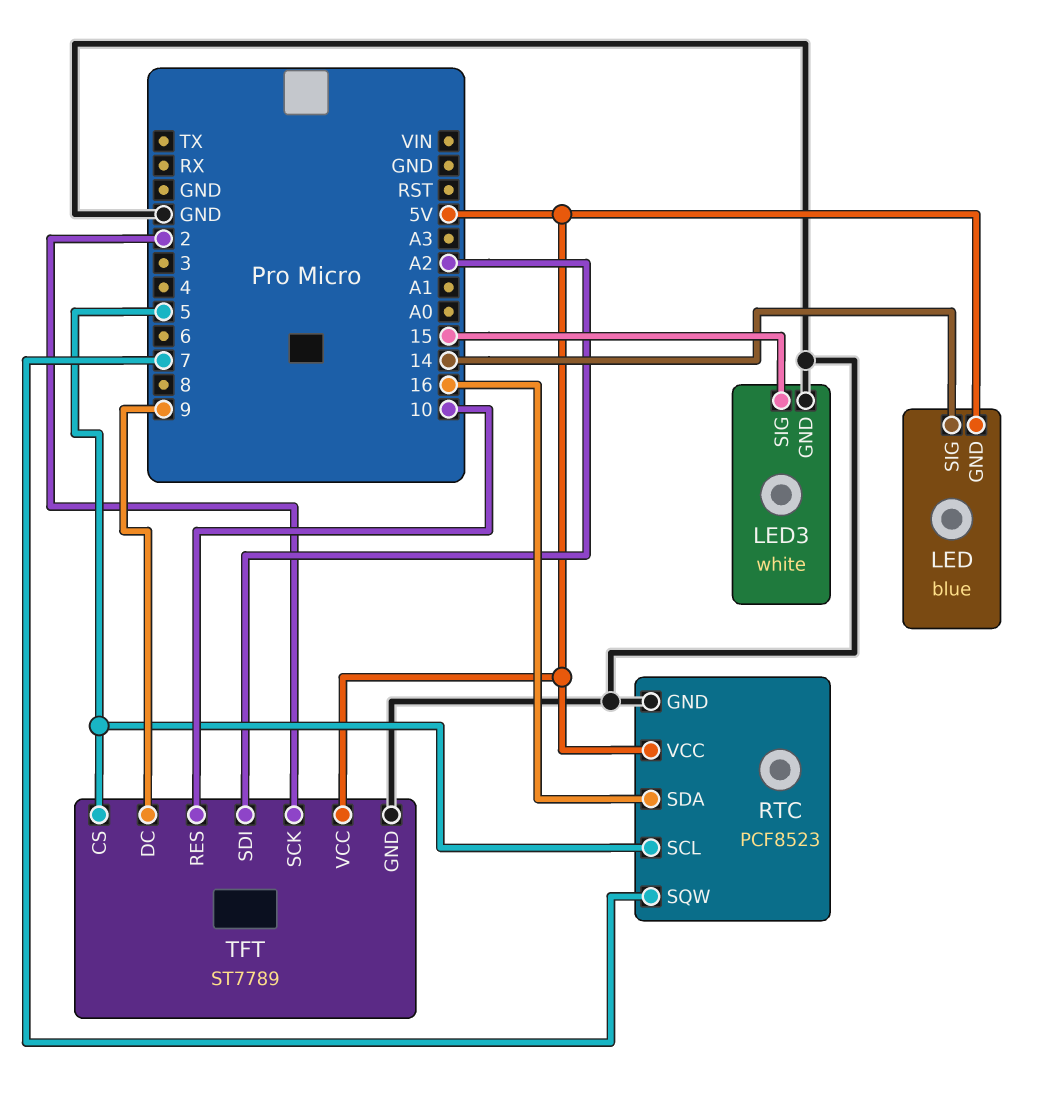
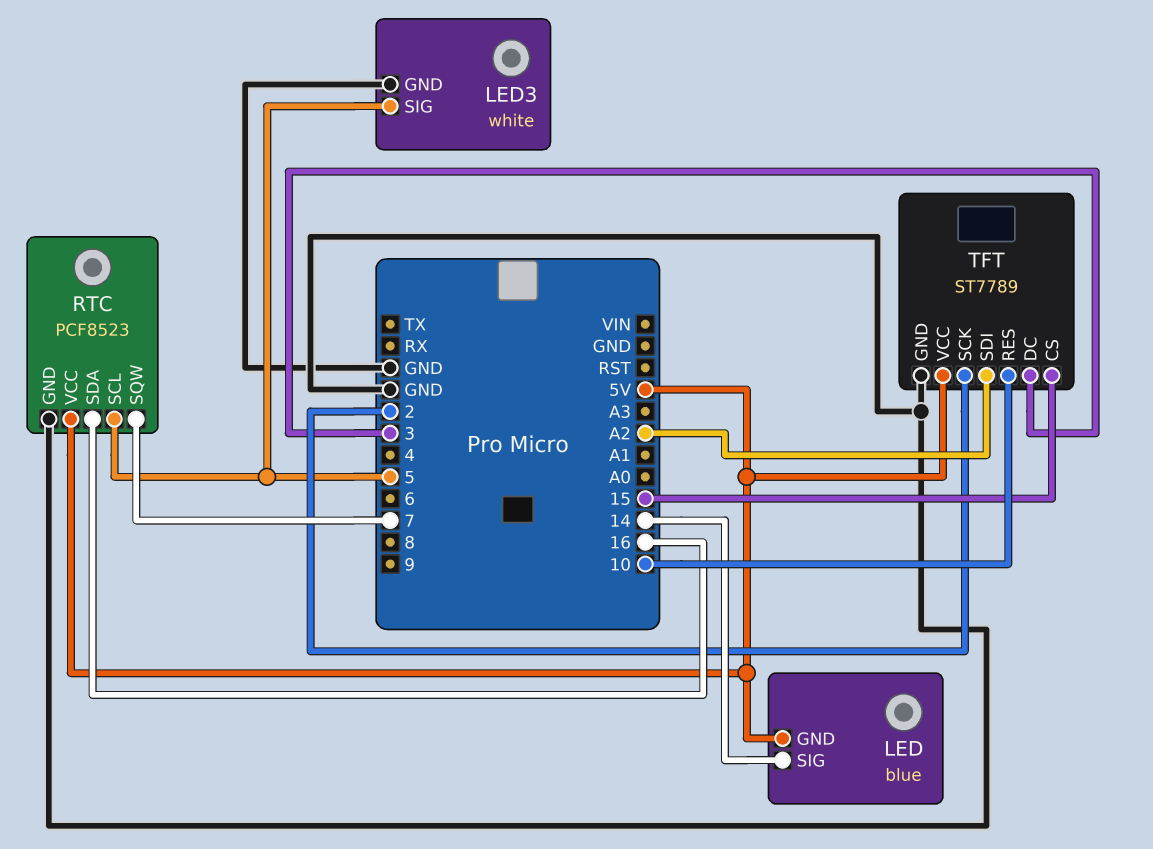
LED3 pin SIG: 15 -> 5
TFT pin CS: 5 -> 15
TFT pin DC: 9 -> 3

